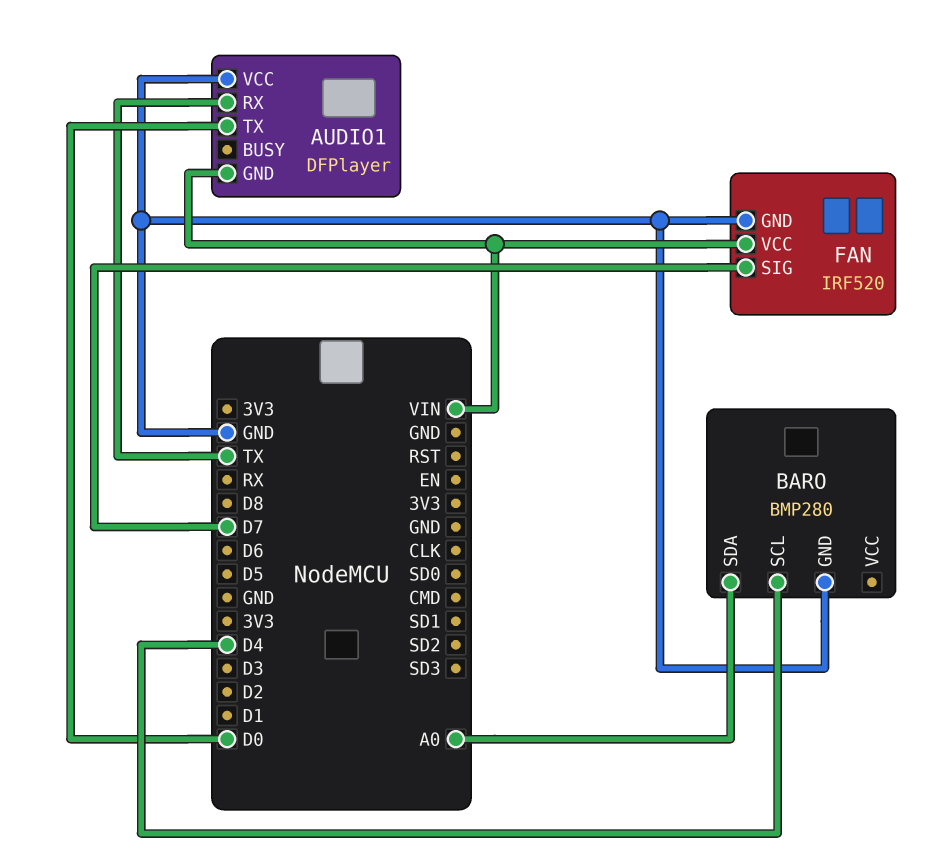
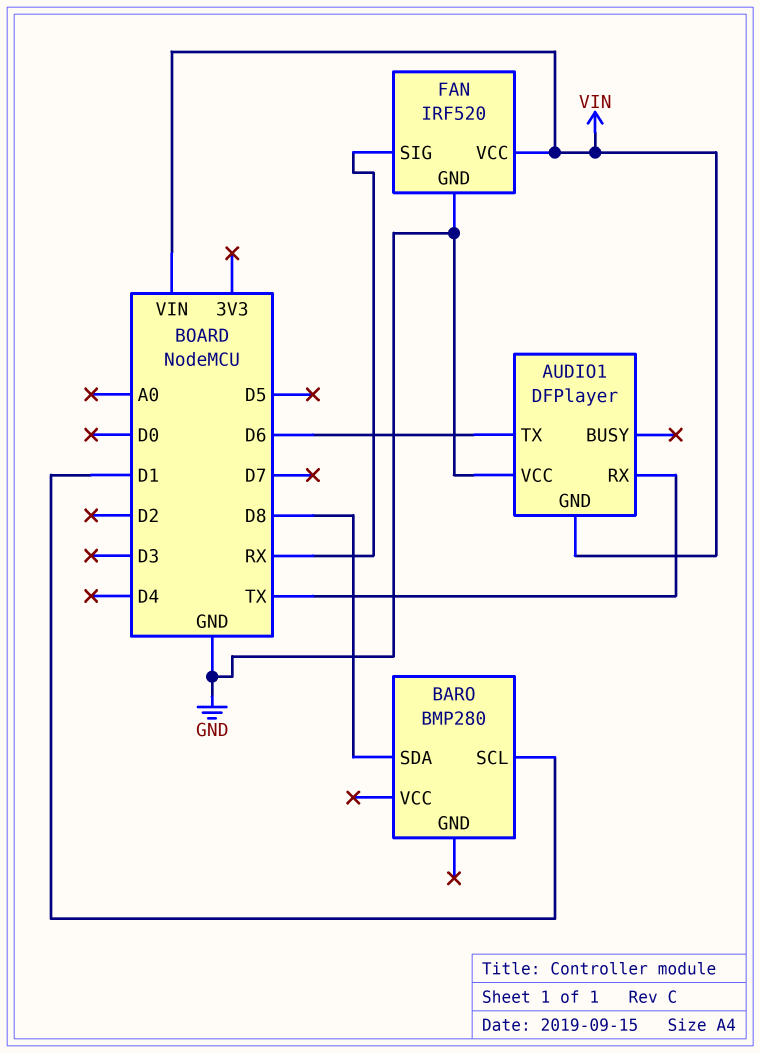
AUDIO1 pin TX: D0 -> D6
BARO pin GND: GND -> none
BARO pin SCL: D4 -> D1
BARO pin SDA: A0 -> D8
FAN pin SIG: D7 -> RX

